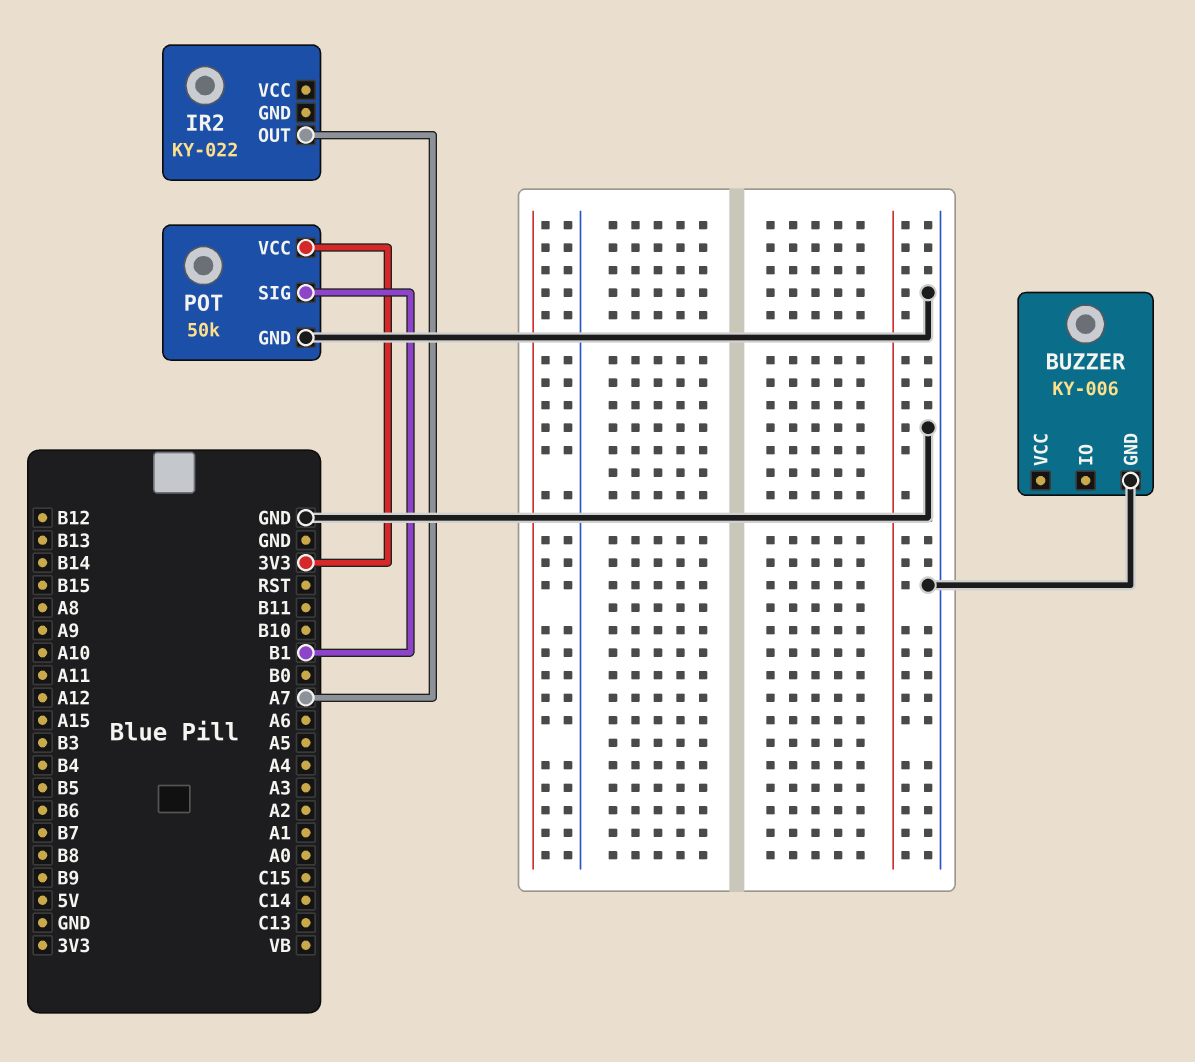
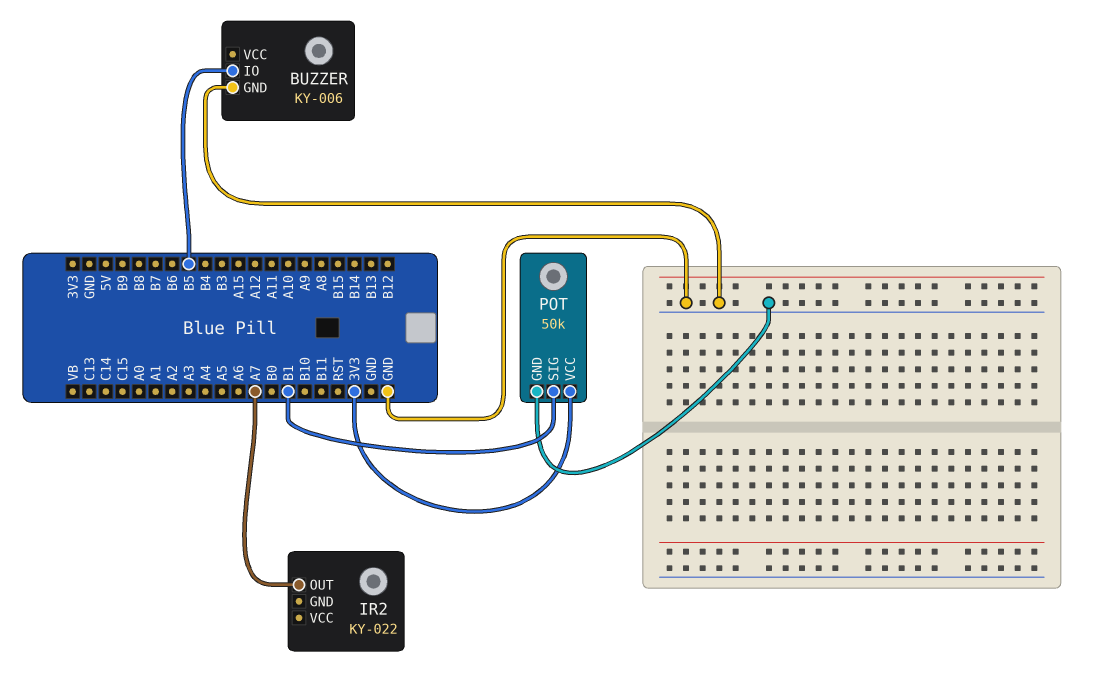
BUZZER pin IO: none -> B5

